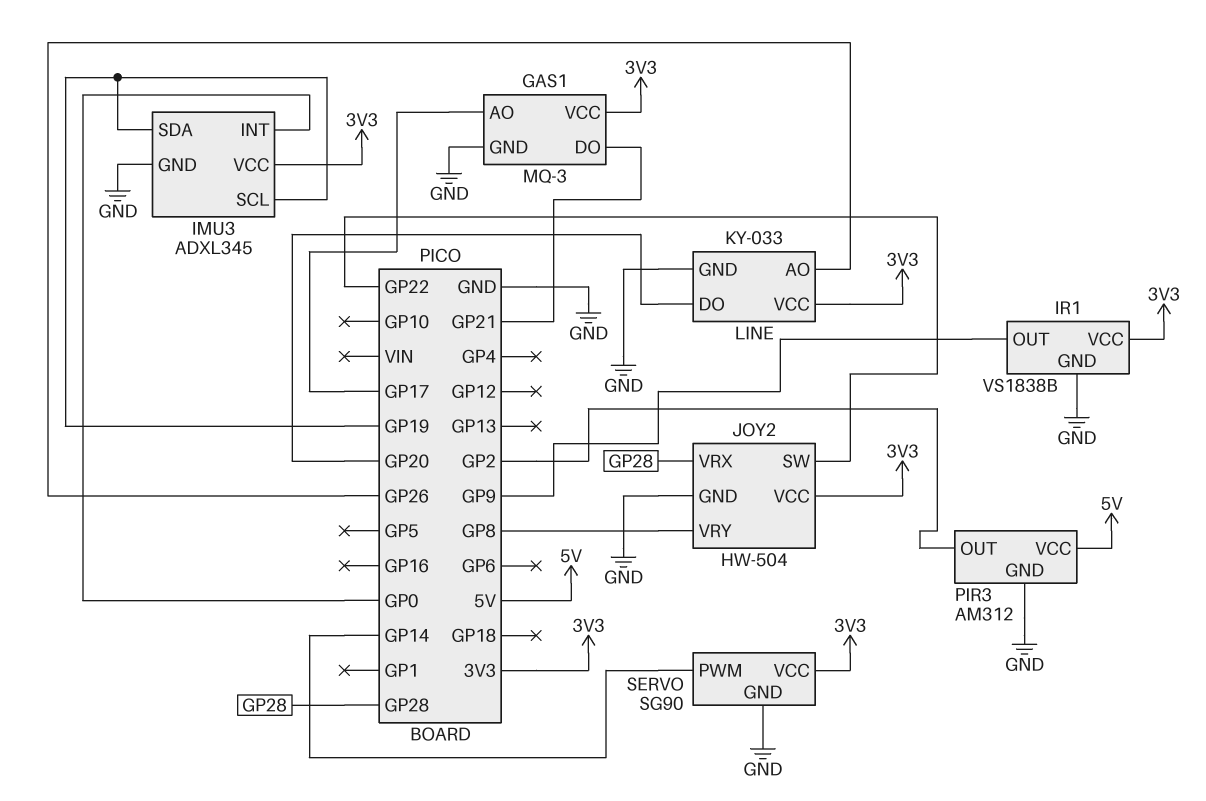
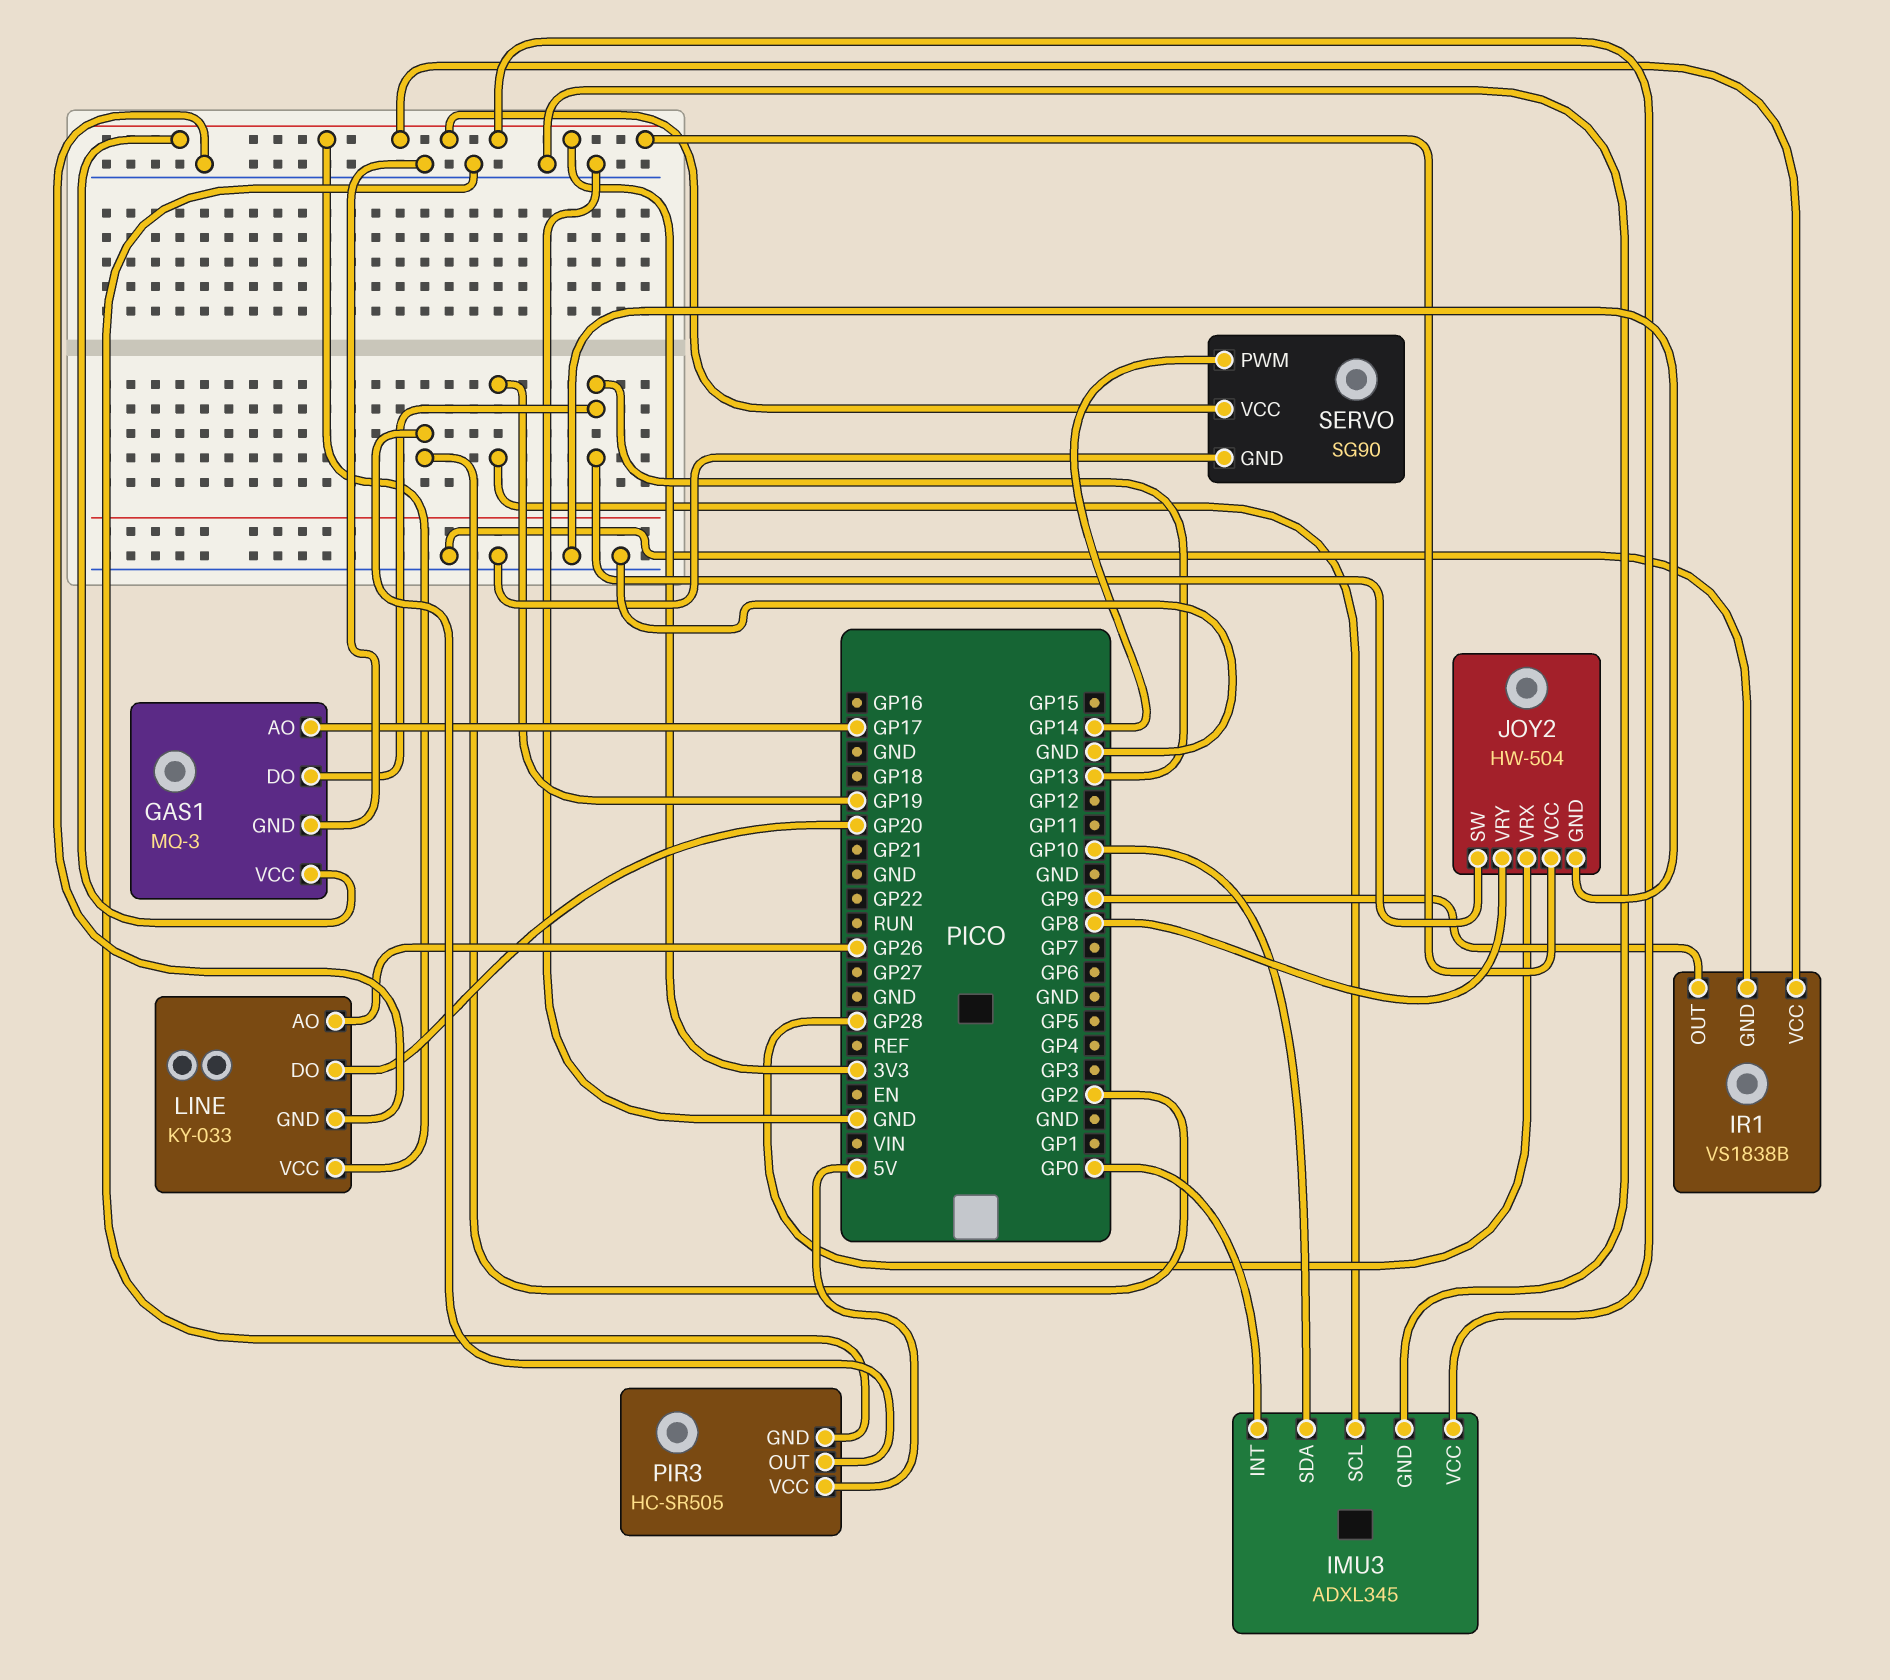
GAS1 pin DO: GP21 -> GP13
IMU3 pin SDA: GP19 -> GP10
JOY2 pin SW: GP22 -> GP13
PIR3: AM312 -> HC-SR505

